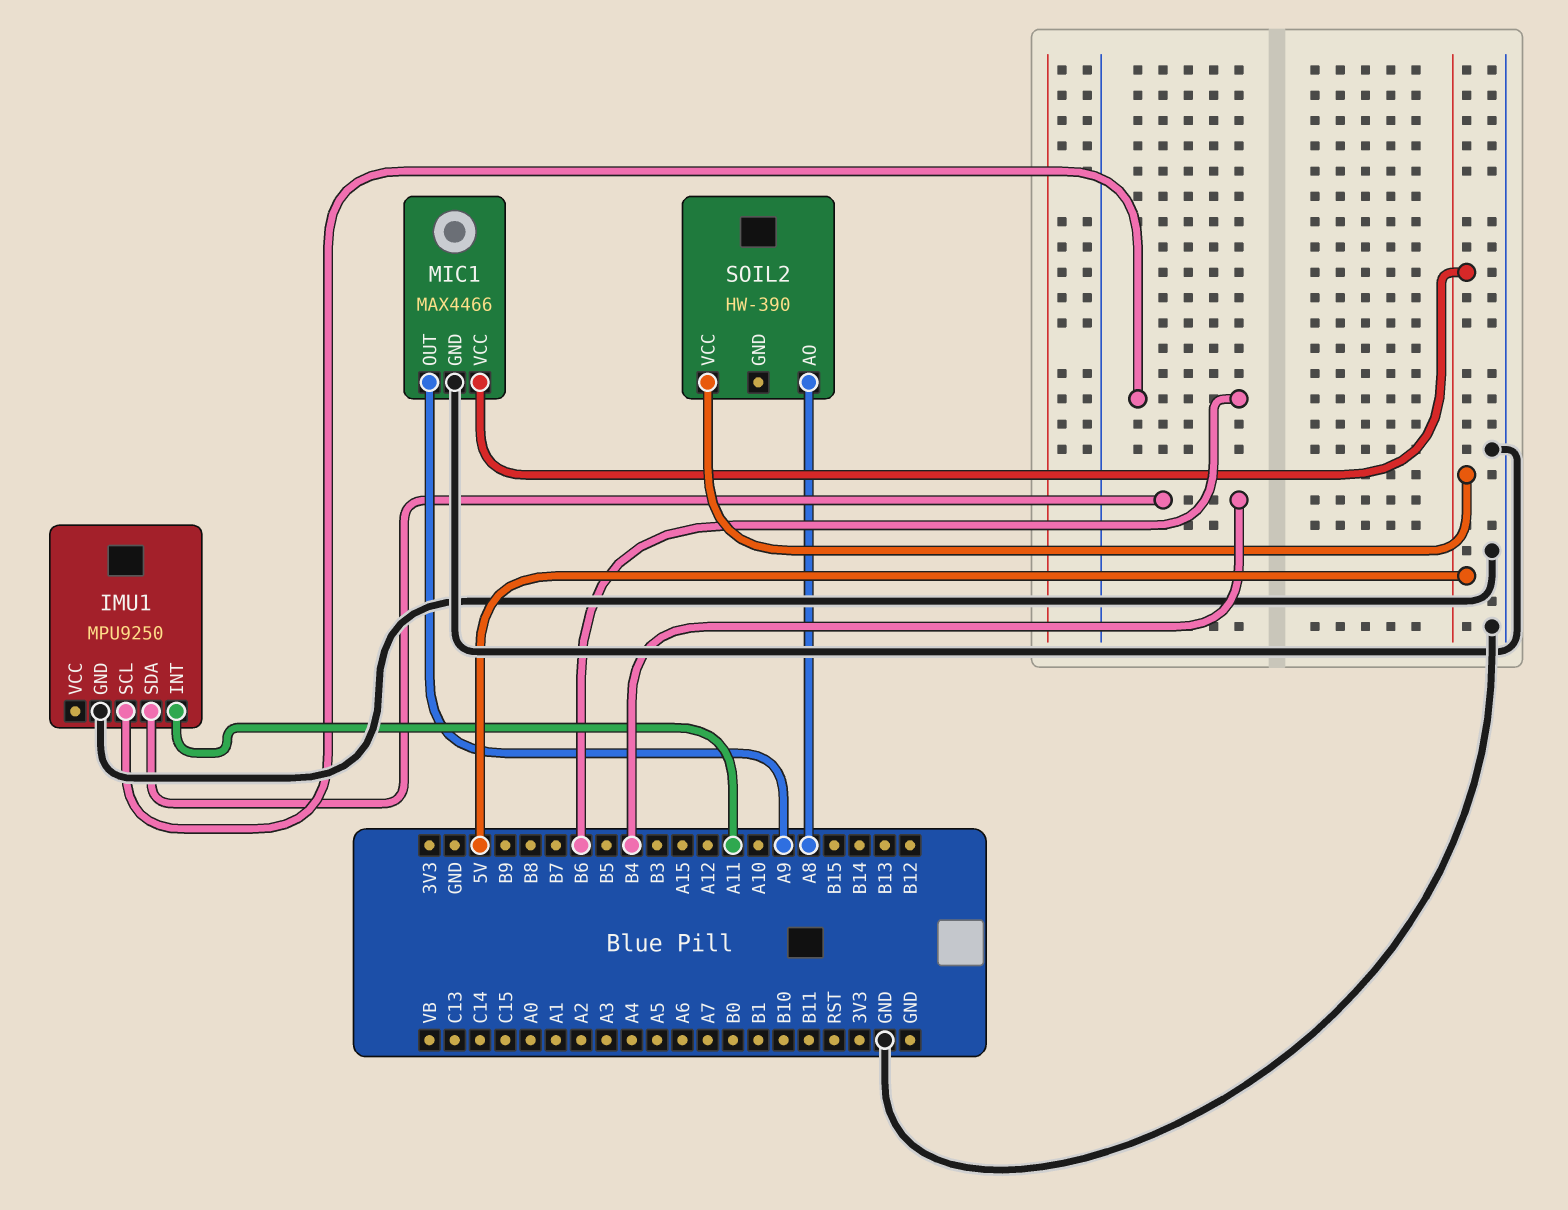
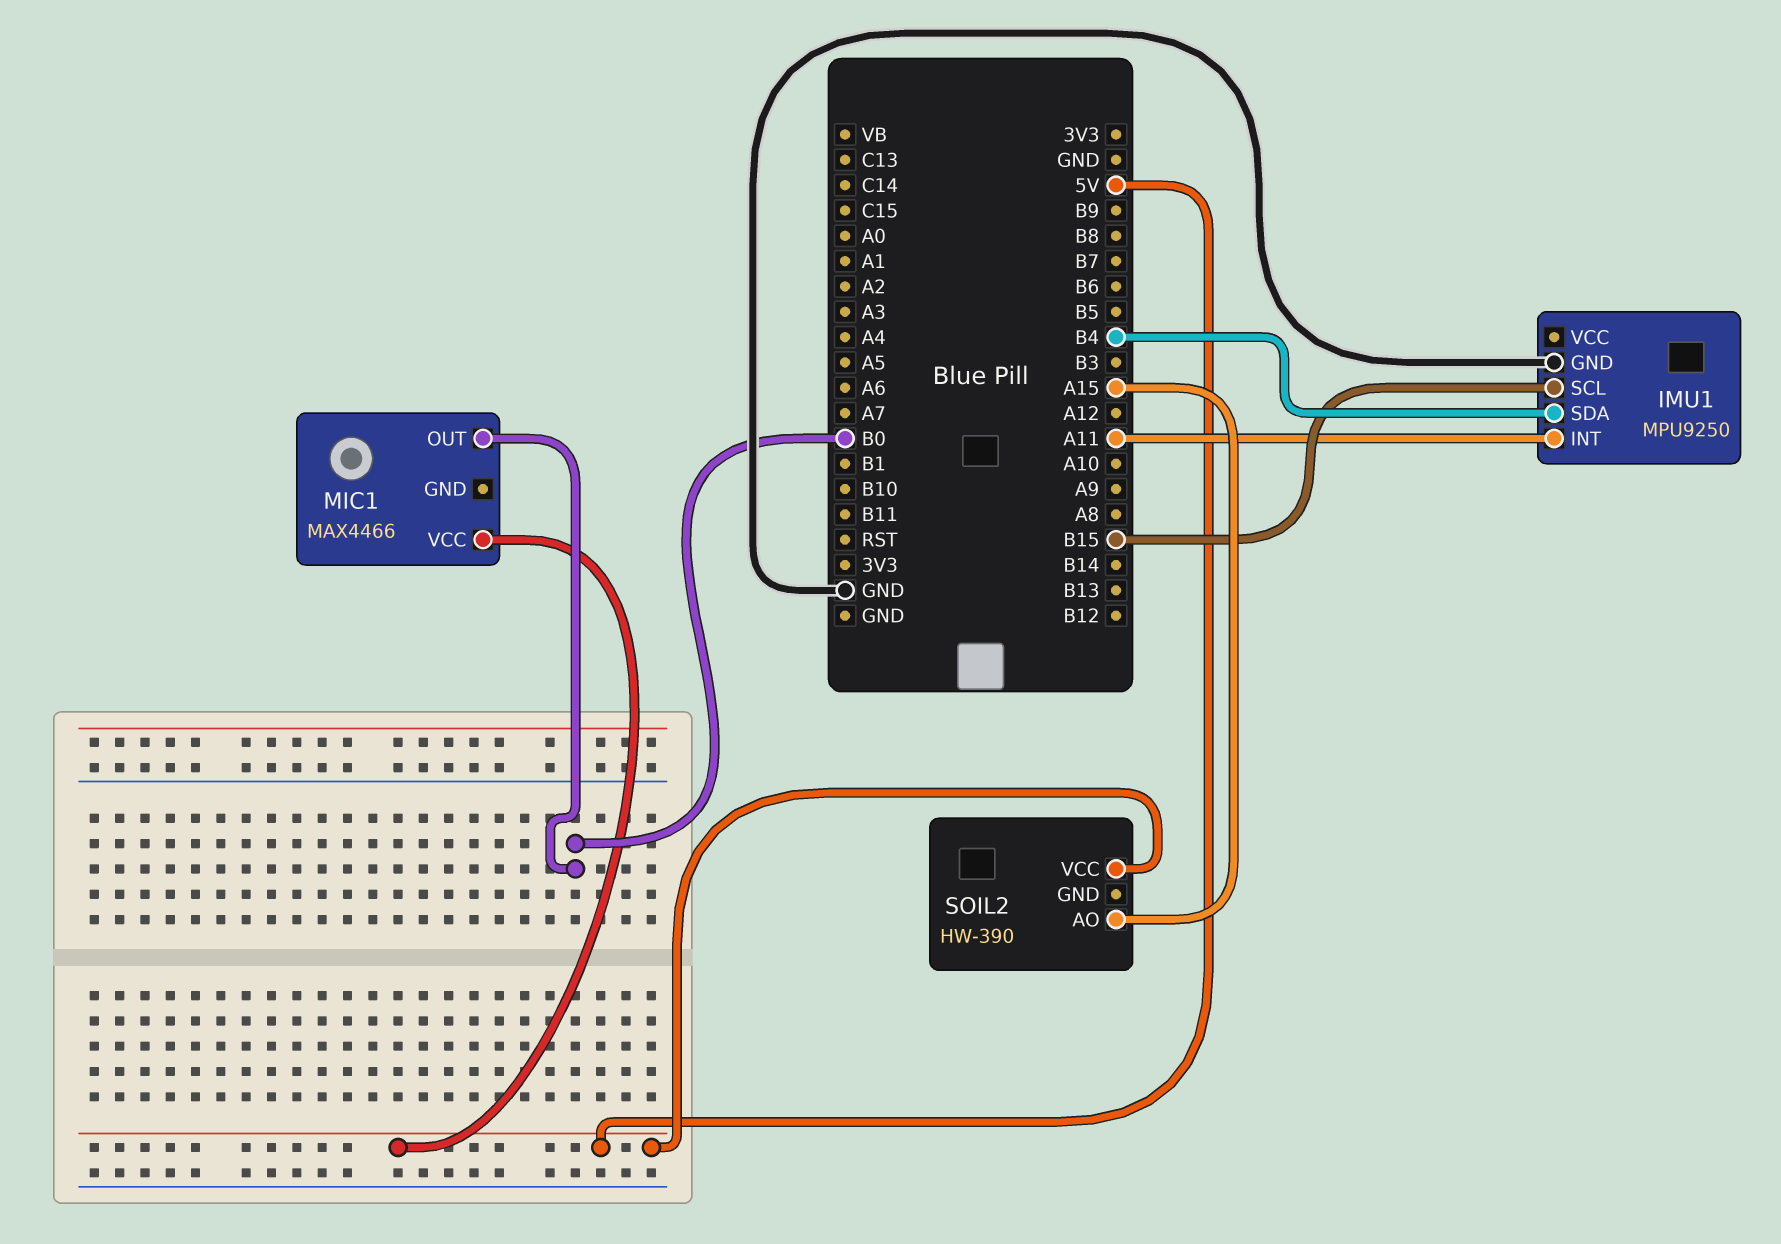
IMU1 pin SCL: B6 -> B15
MIC1 pin GND: GND -> none
MIC1 pin OUT: A9 -> B0
SOIL2 pin AO: A8 -> A15

